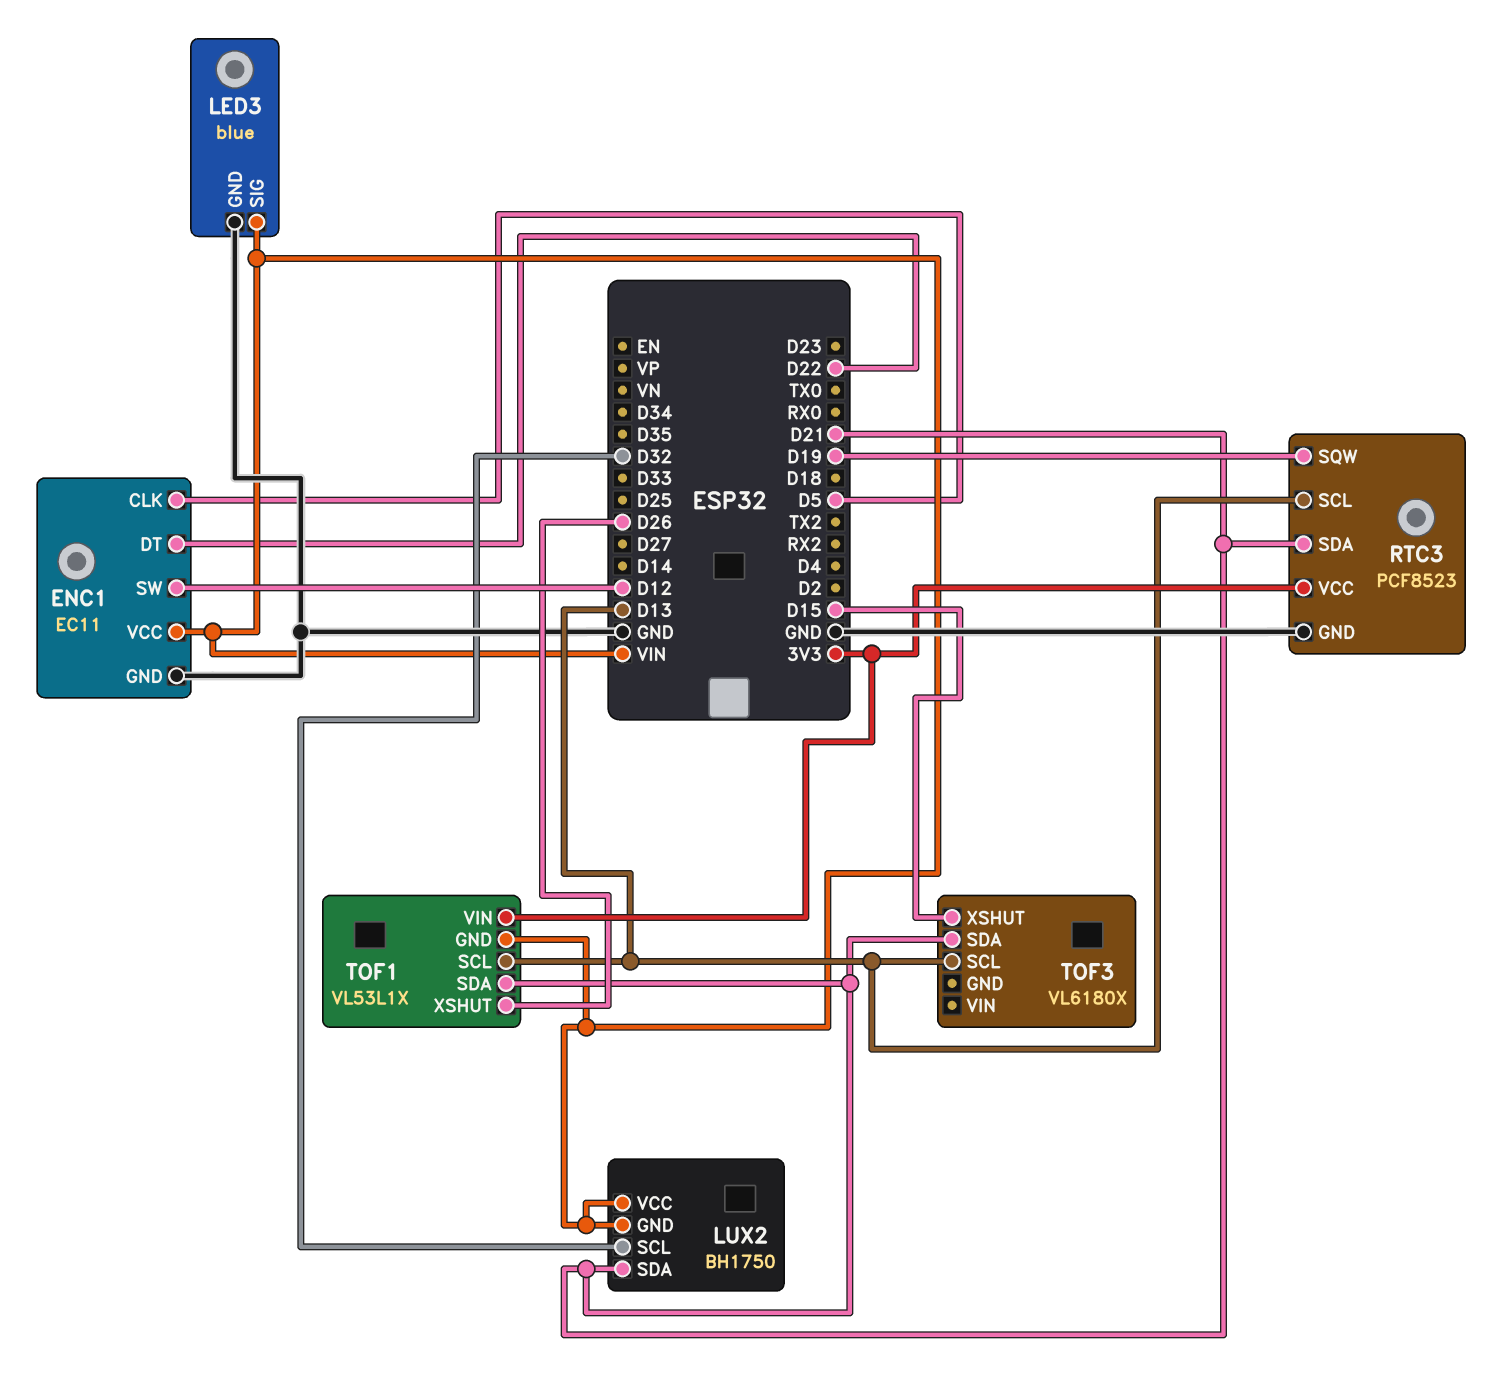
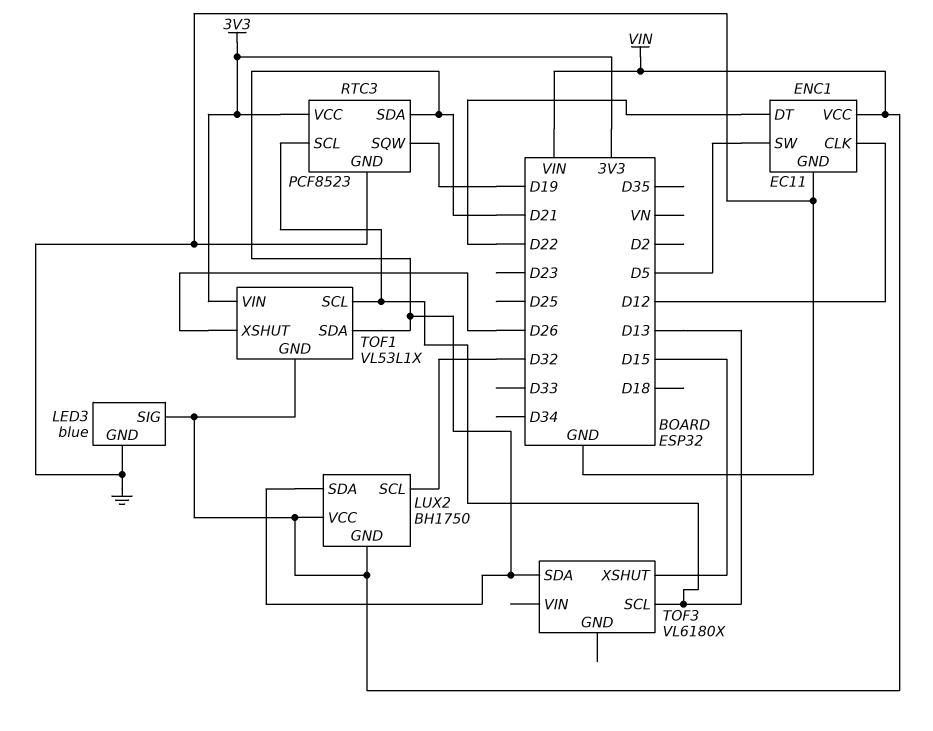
ENC1 pin CLK: D5 -> D12
ENC1 pin SW: D12 -> D5

